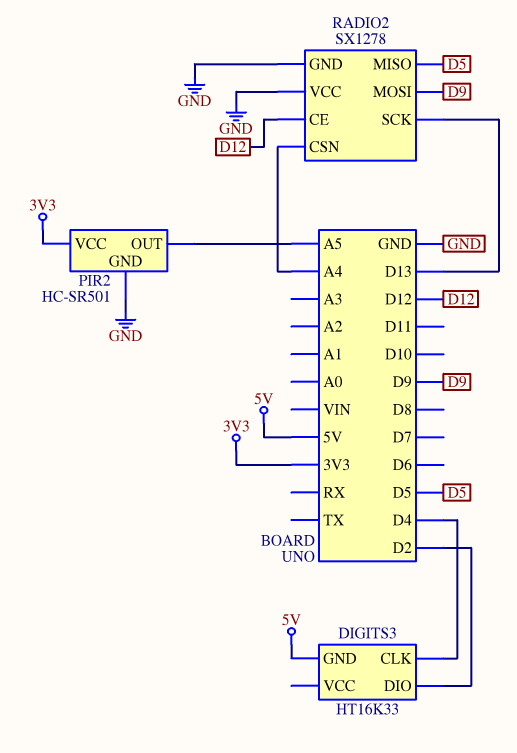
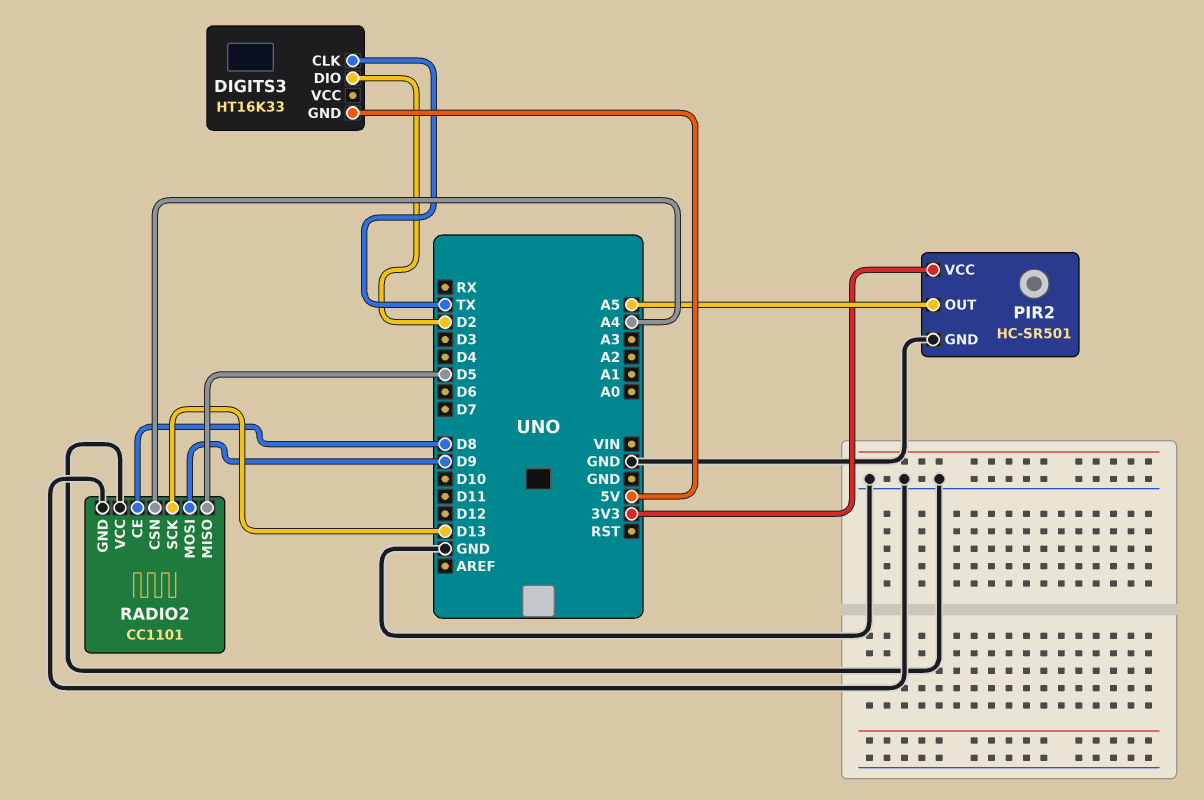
DIGITS3 pin CLK: D4 -> TX
RADIO2: SX1278 -> CC1101
RADIO2 pin CE: D12 -> D8

